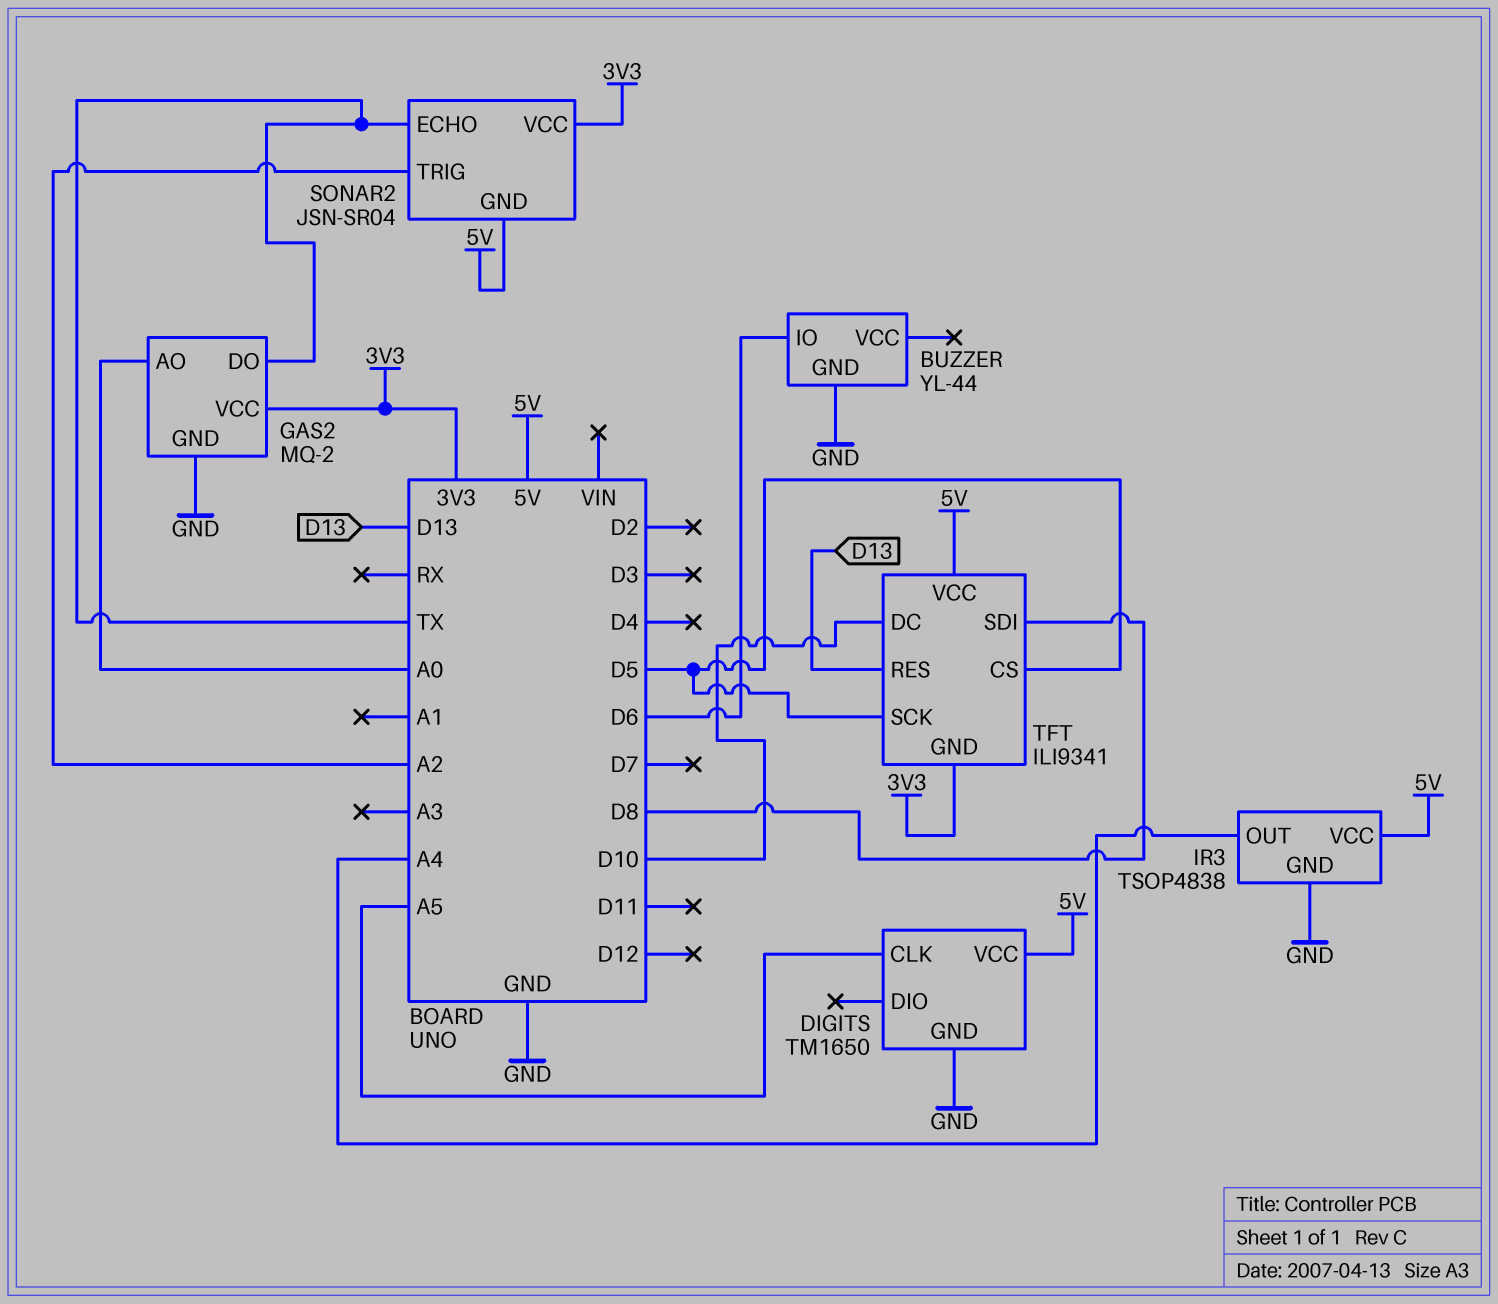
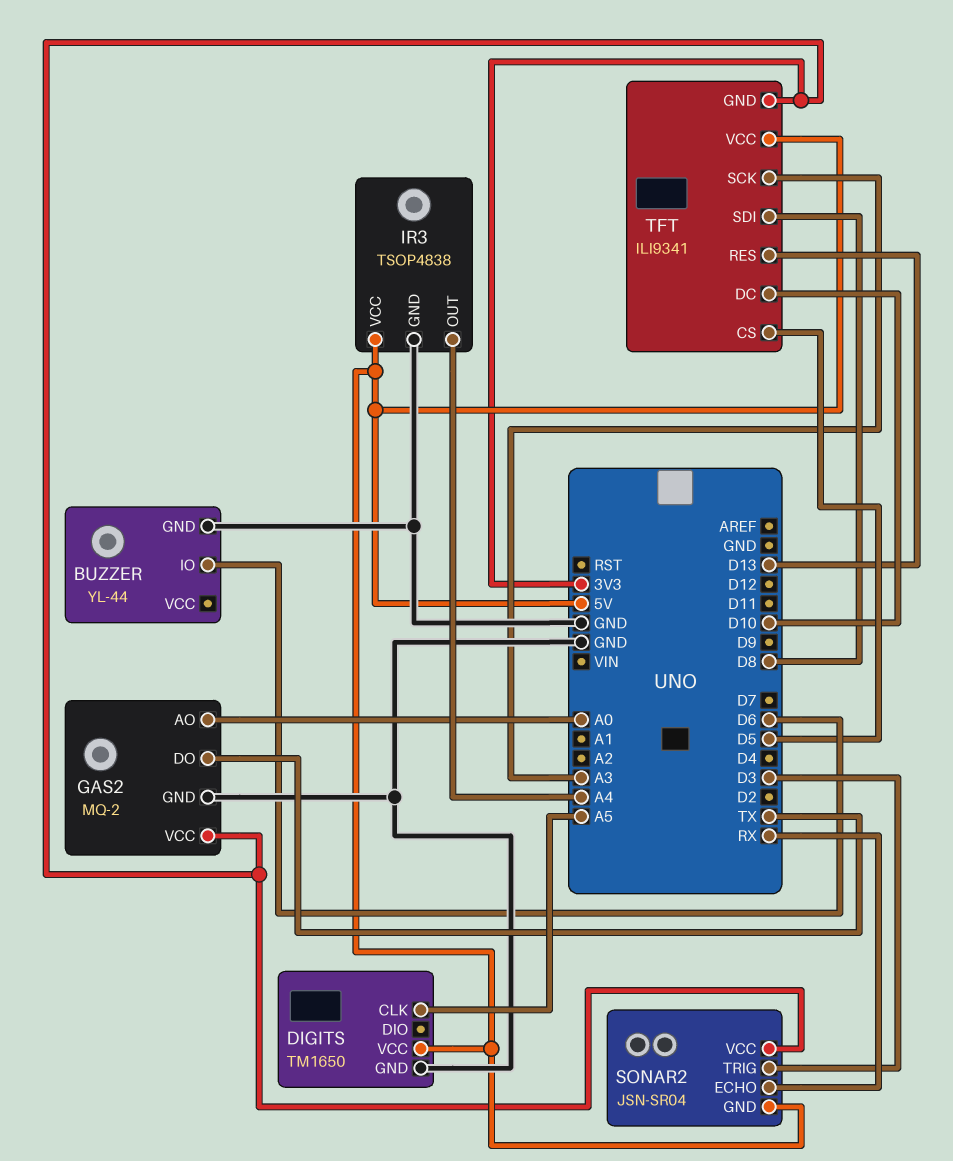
SONAR2 pin ECHO: TX -> RX
SONAR2 pin TRIG: A2 -> D3
TFT pin SCK: D5 -> A3

